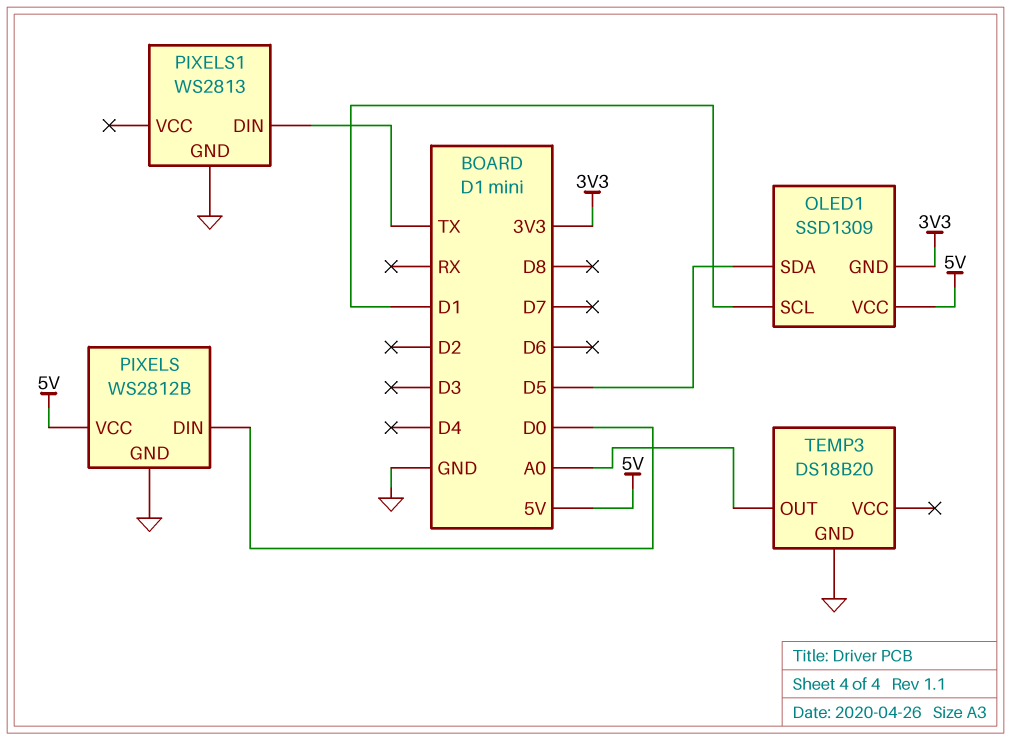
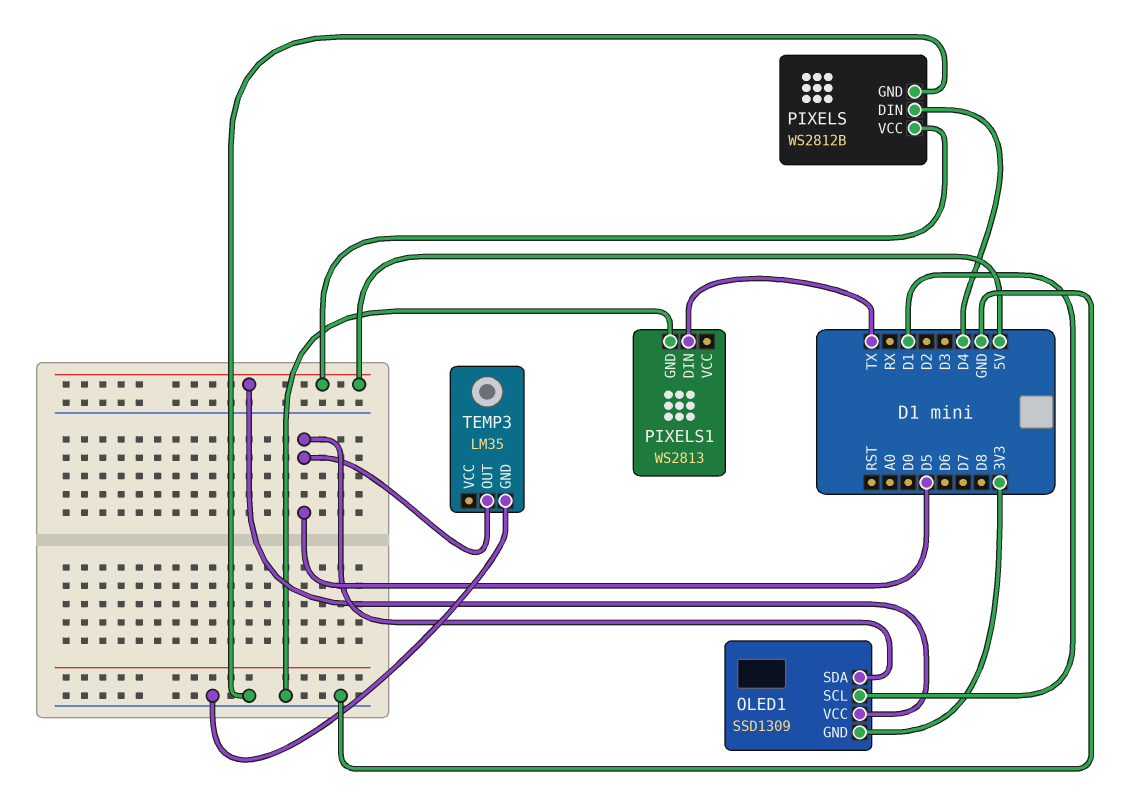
PIXELS pin DIN: D0 -> D4
TEMP3: DS18B20 -> LM35
TEMP3 pin OUT: A0 -> D5

